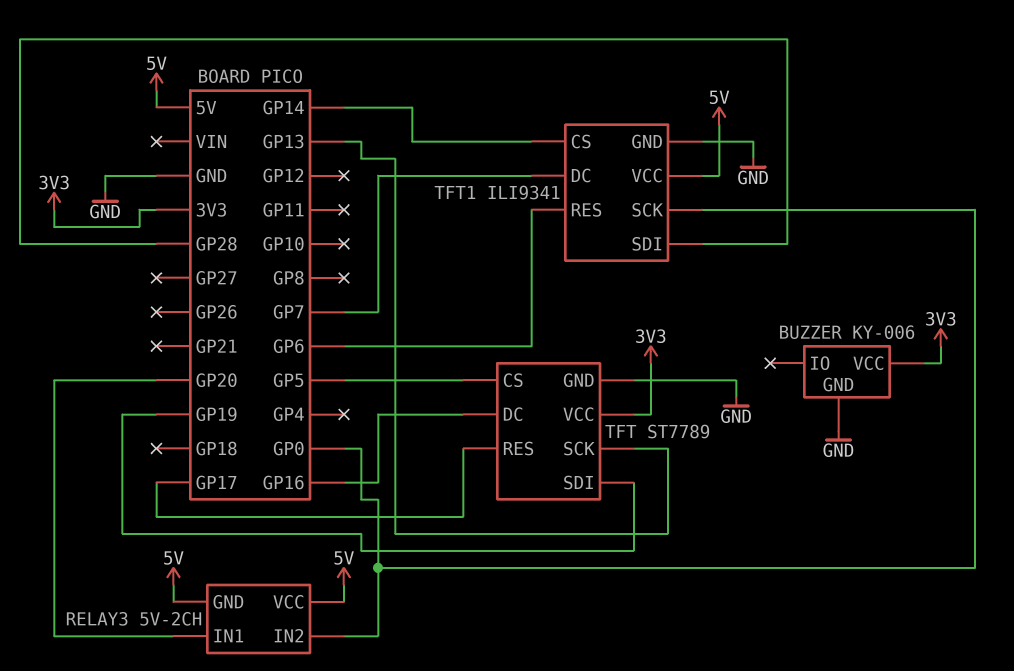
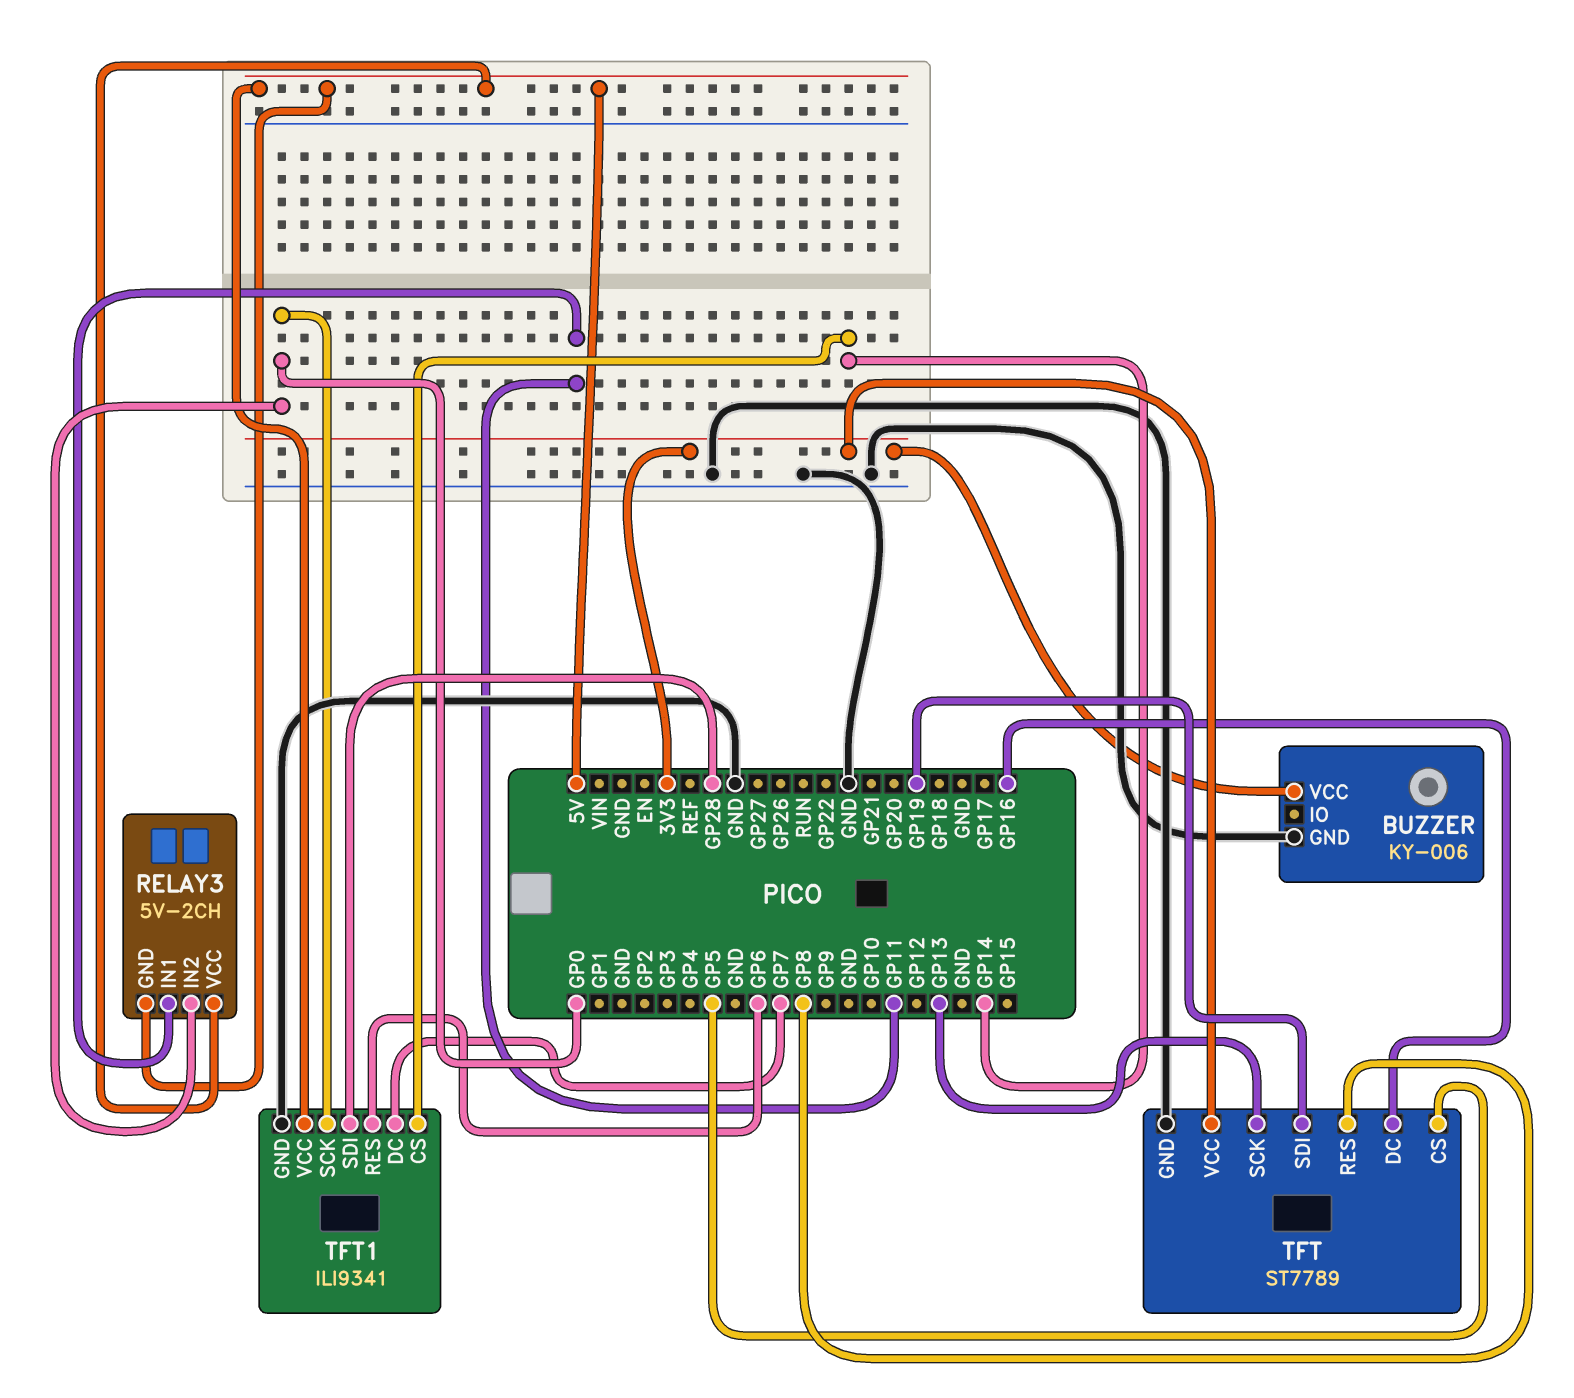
RELAY3 pin IN1: GP20 -> GP11
TFT pin RES: GP17 -> GP8

